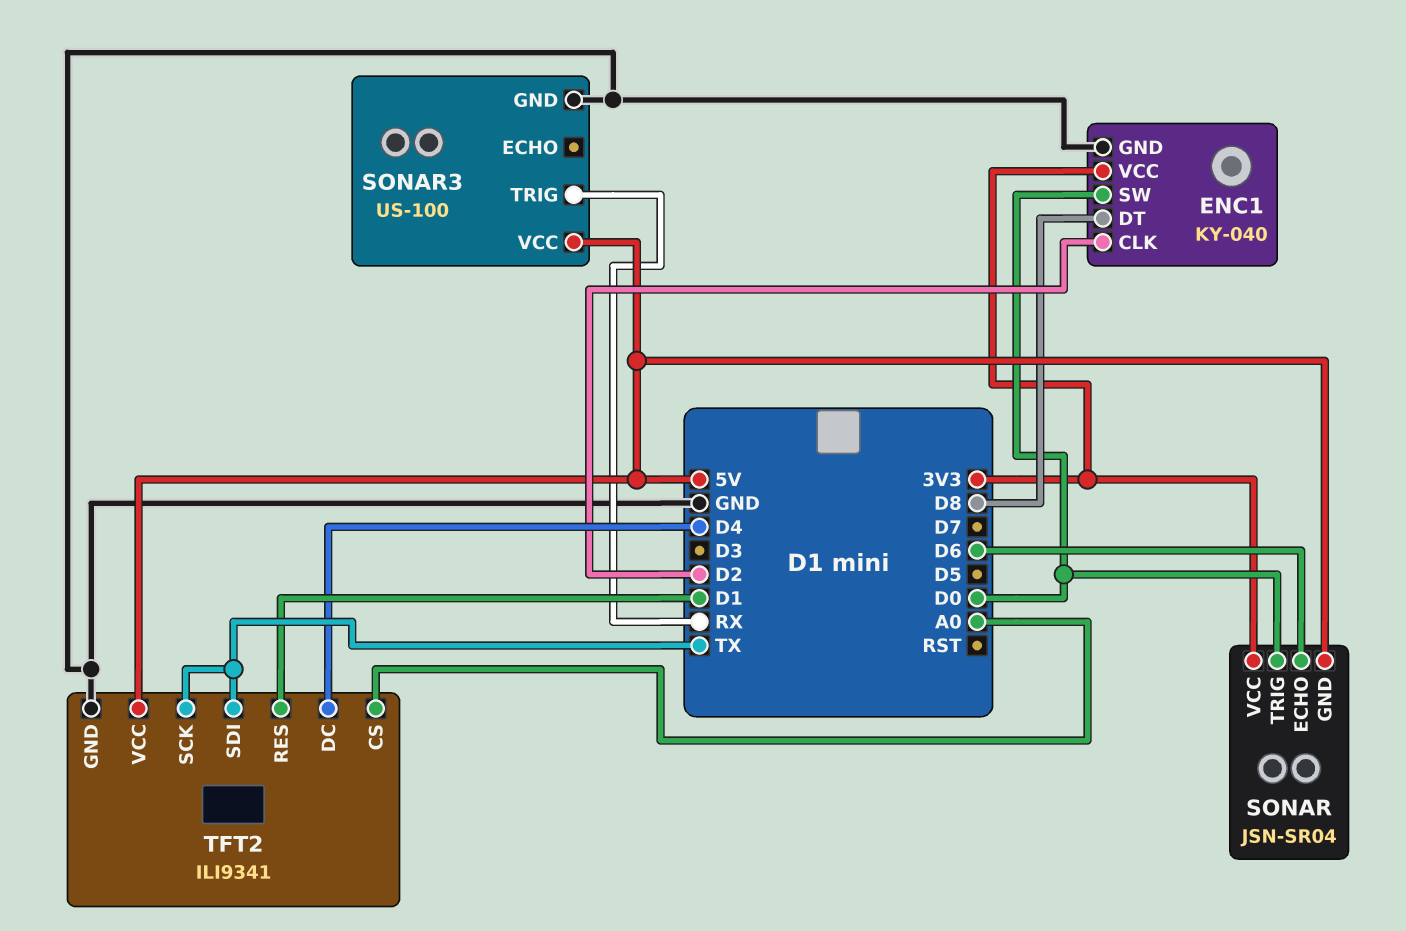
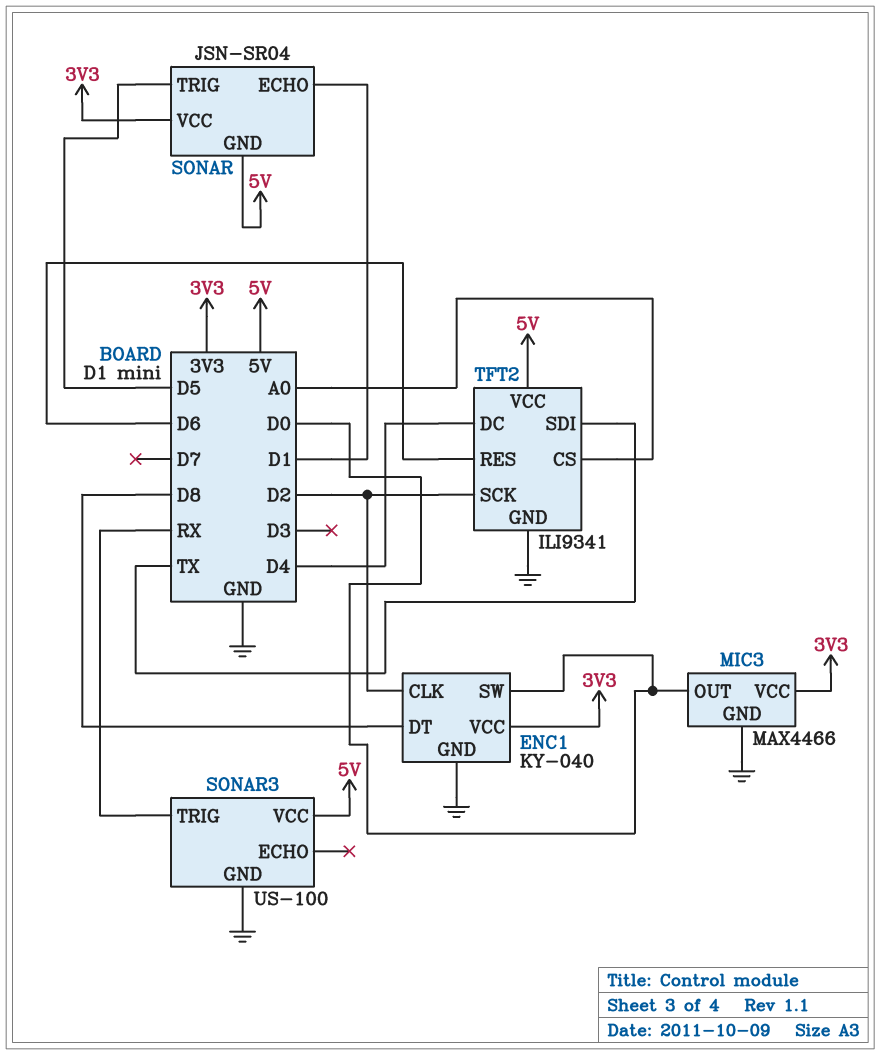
MIC3: none -> MAX4466
MIC3 pin GND: none -> GND
MIC3 pin OUT: none -> D0
MIC3 pin VCC: none -> 3V3
SONAR pin ECHO: D6 -> D1
SONAR pin TRIG: D0 -> D5
TFT2 pin RES: D1 -> D6
TFT2 pin SCK: TX -> D2

